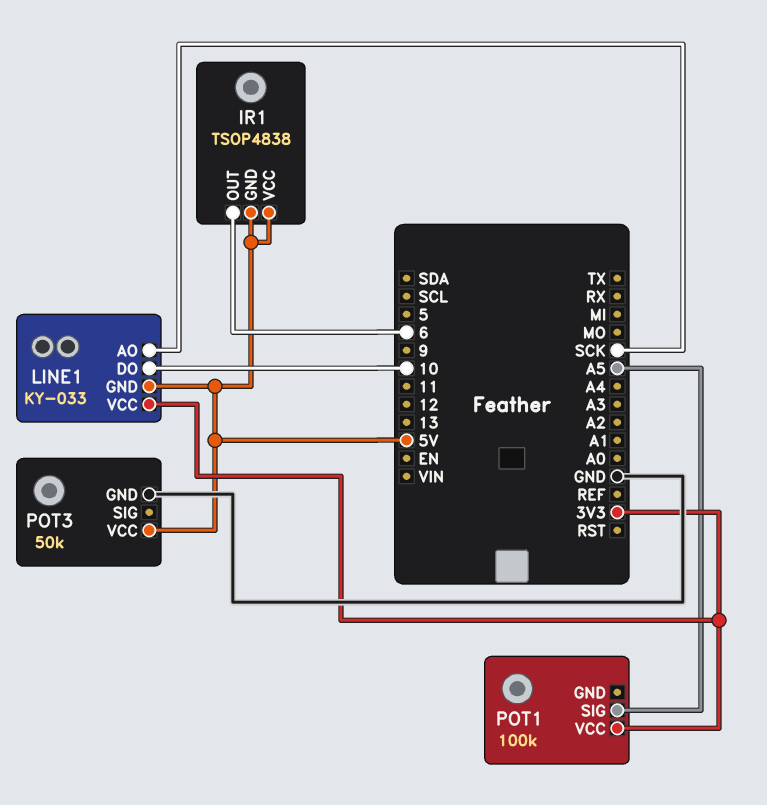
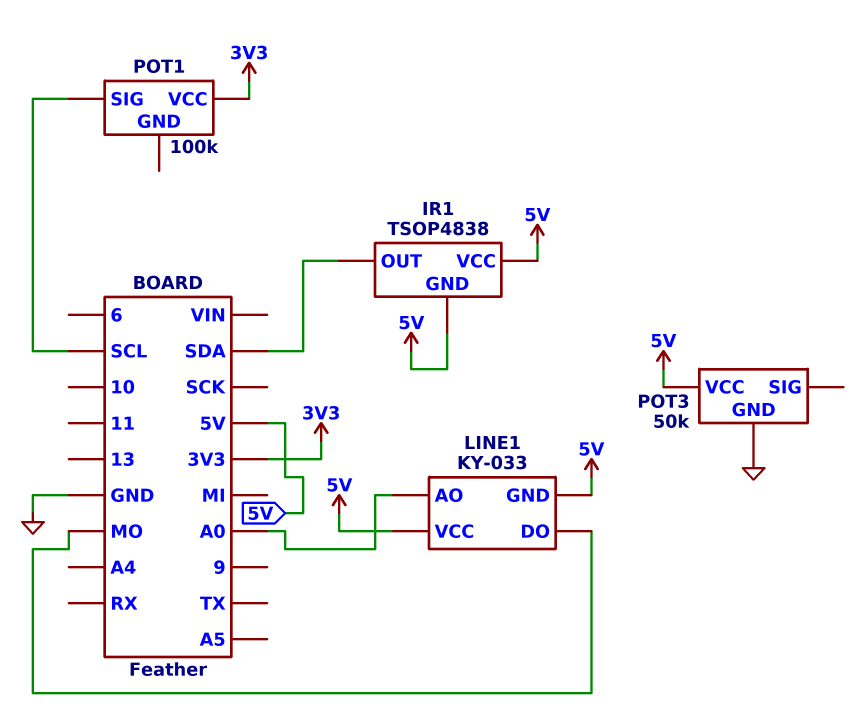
IR1 pin OUT: 6 -> SDA
LINE1 pin AO: SCK -> A0
LINE1 pin DO: 10 -> MO
LINE1 pin VCC: 3V3 -> 5V
POT1 pin SIG: A5 -> SCL

